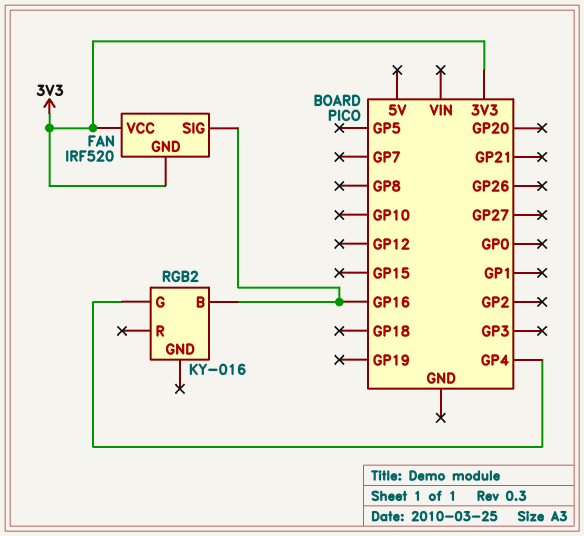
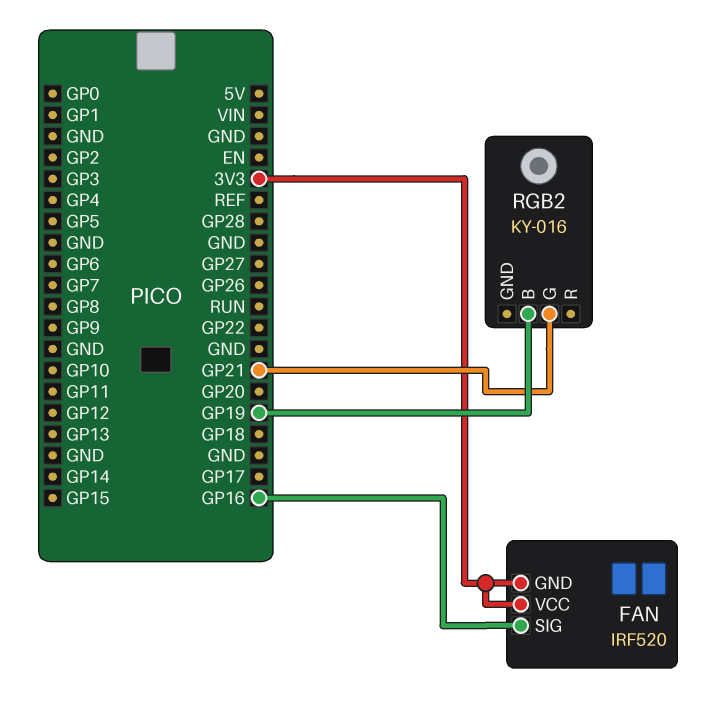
RGB2 pin B: GP16 -> GP19
RGB2 pin G: GP4 -> GP21

